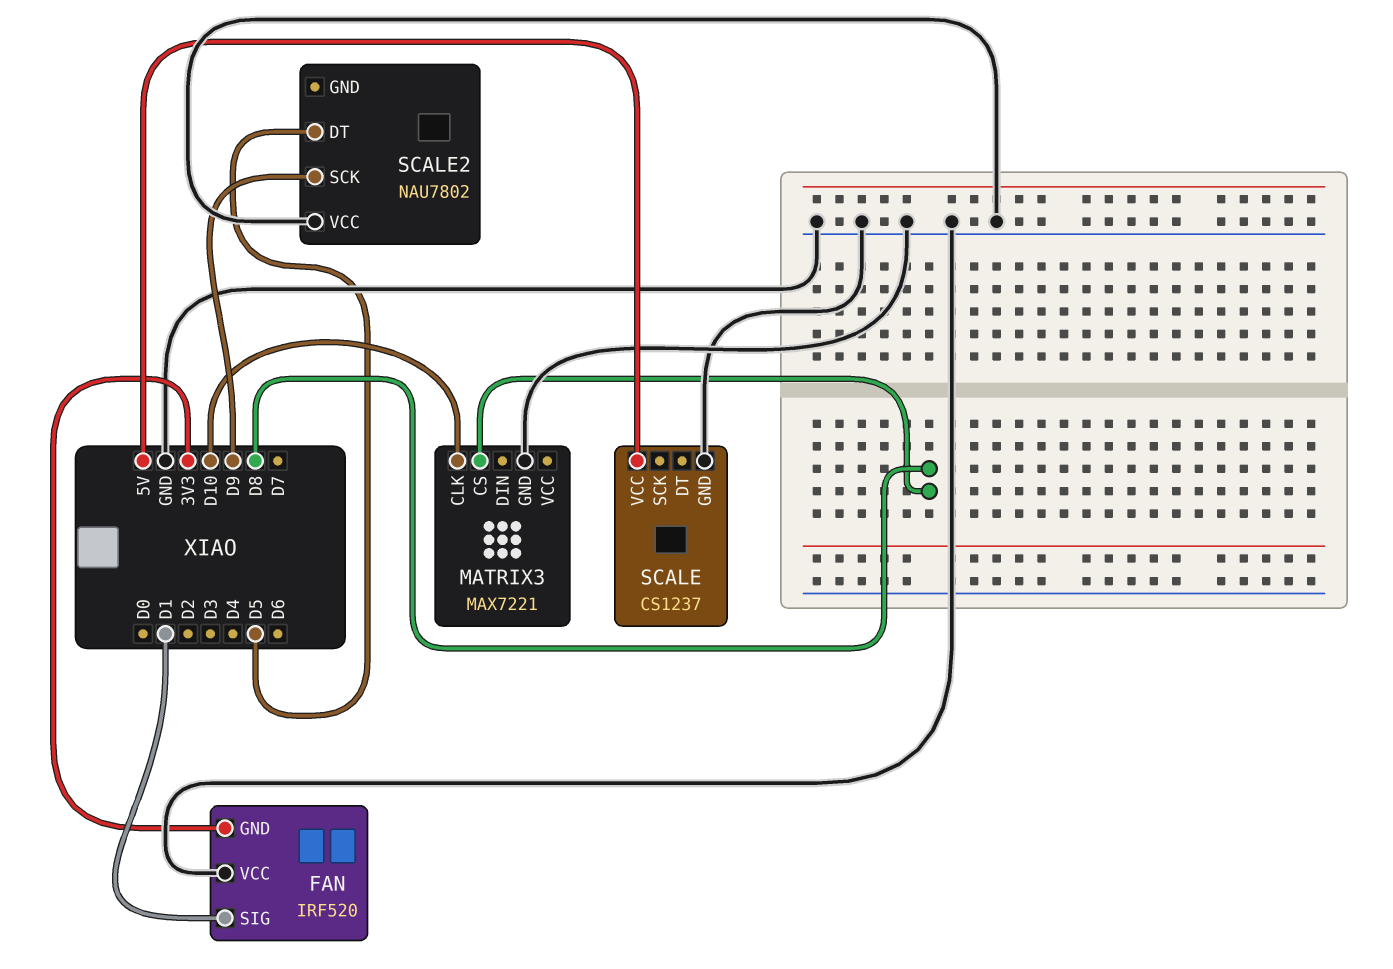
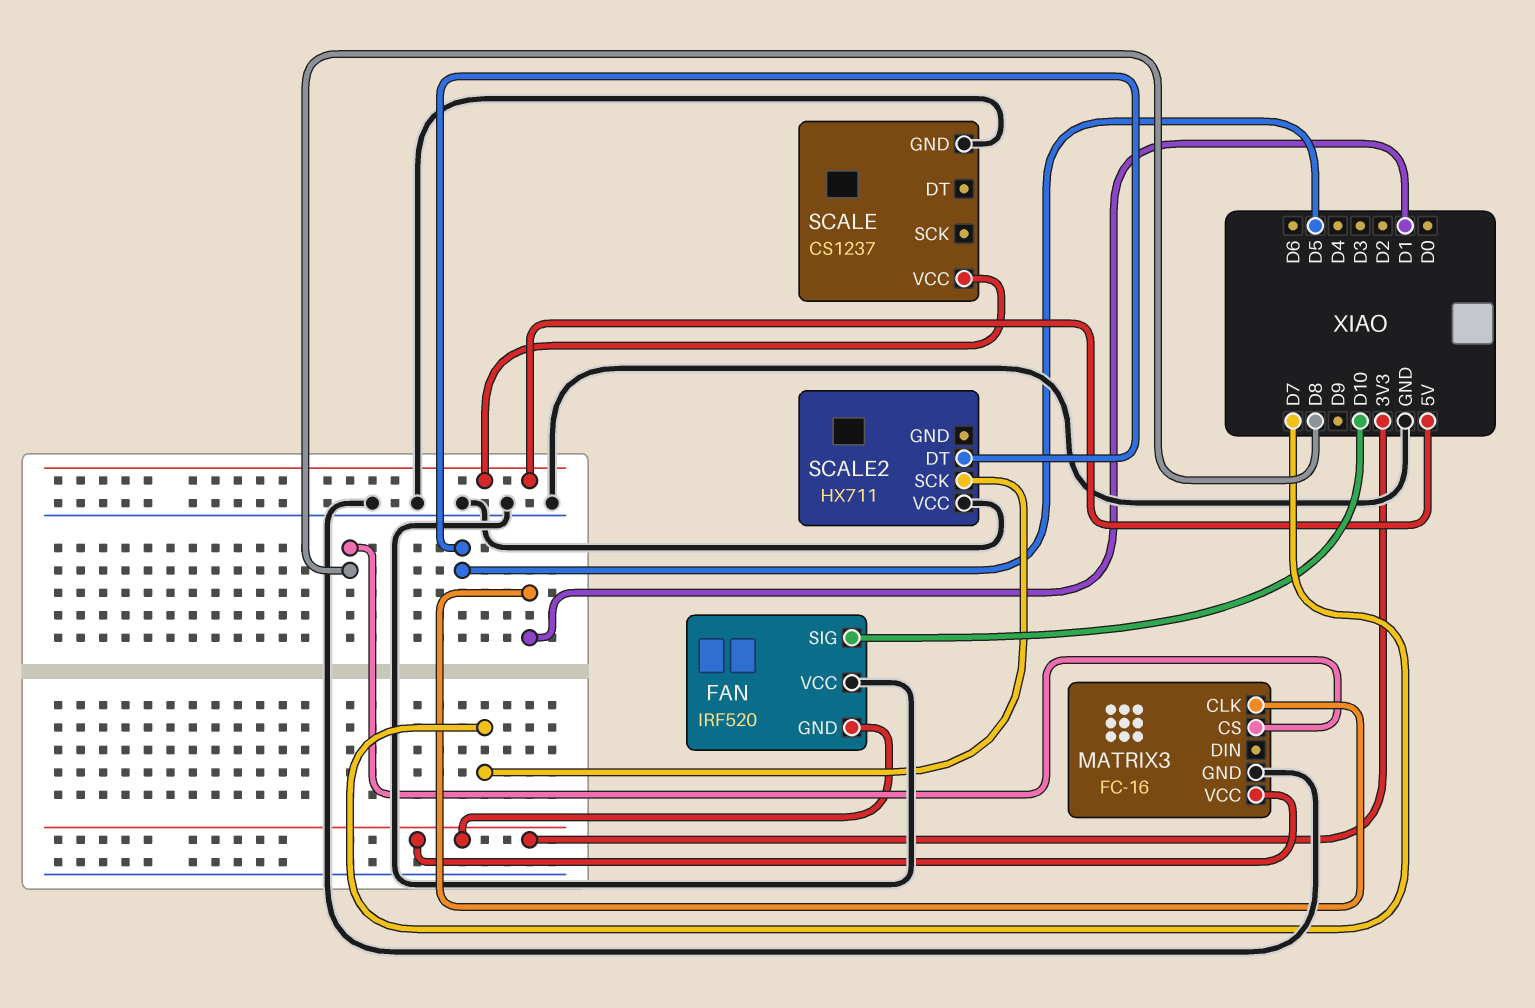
FAN pin SIG: D1 -> D10
MATRIX3: MAX7221 -> FC-16
MATRIX3 pin CLK: D10 -> D1
MATRIX3 pin VCC: none -> 3V3
SCALE2: NAU7802 -> HX711
SCALE2 pin SCK: D9 -> D7

